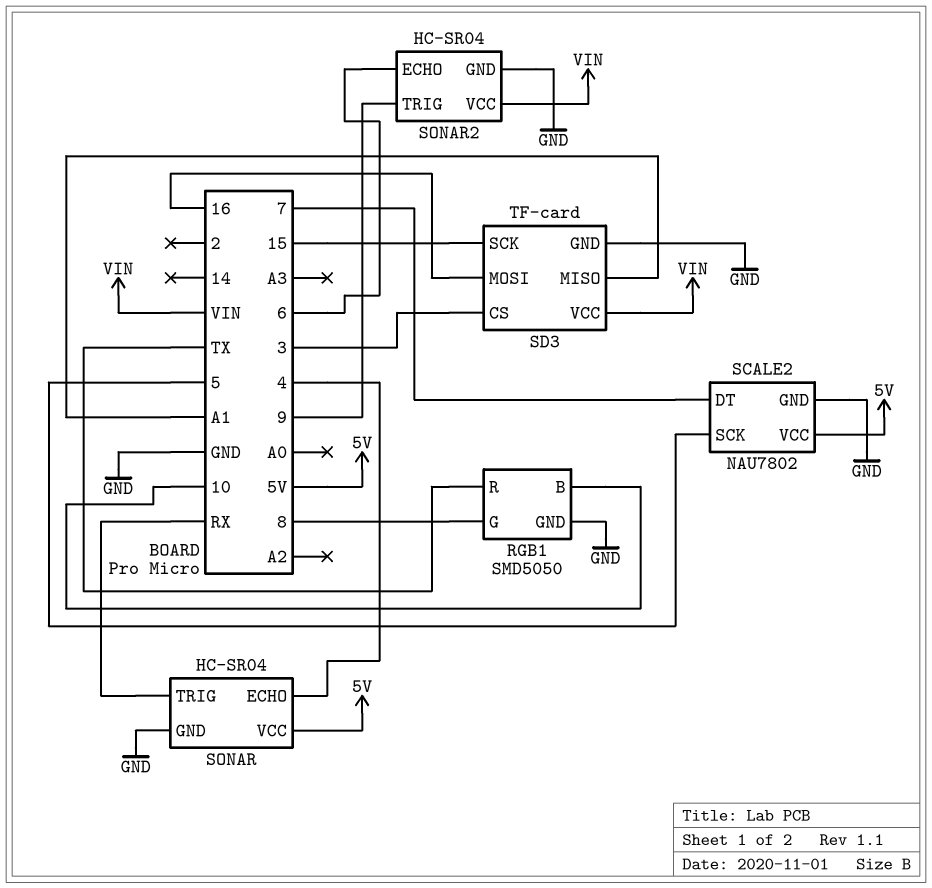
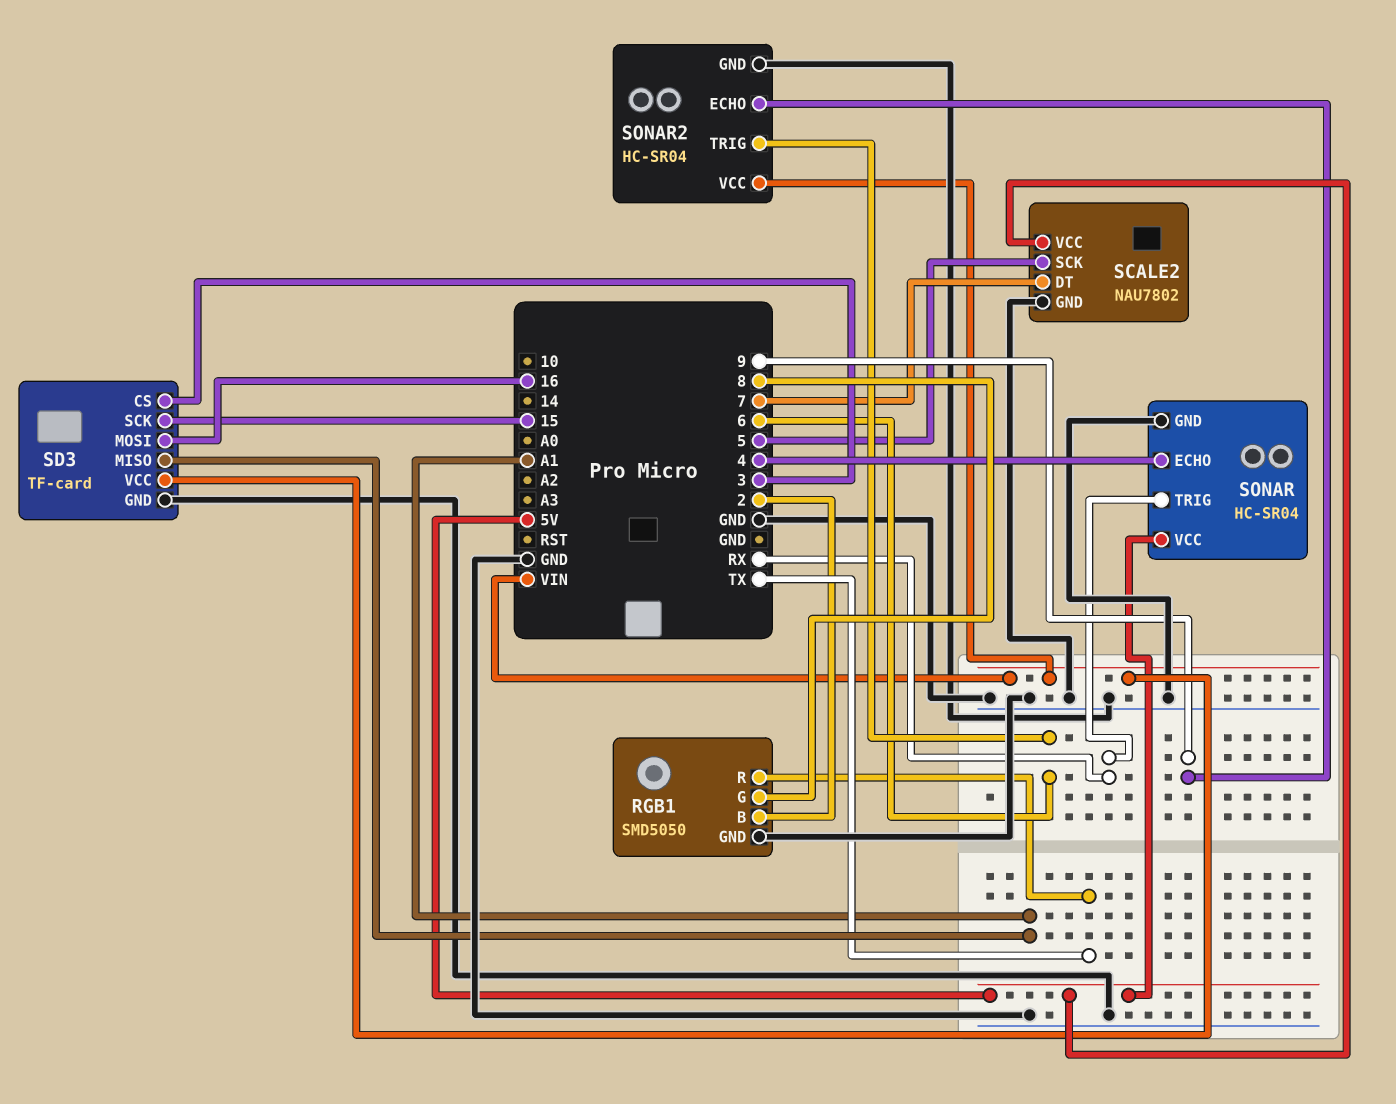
RGB1 pin B: 10 -> 2
SONAR2 pin ECHO: 6 -> 9
SONAR2 pin TRIG: 9 -> 6

